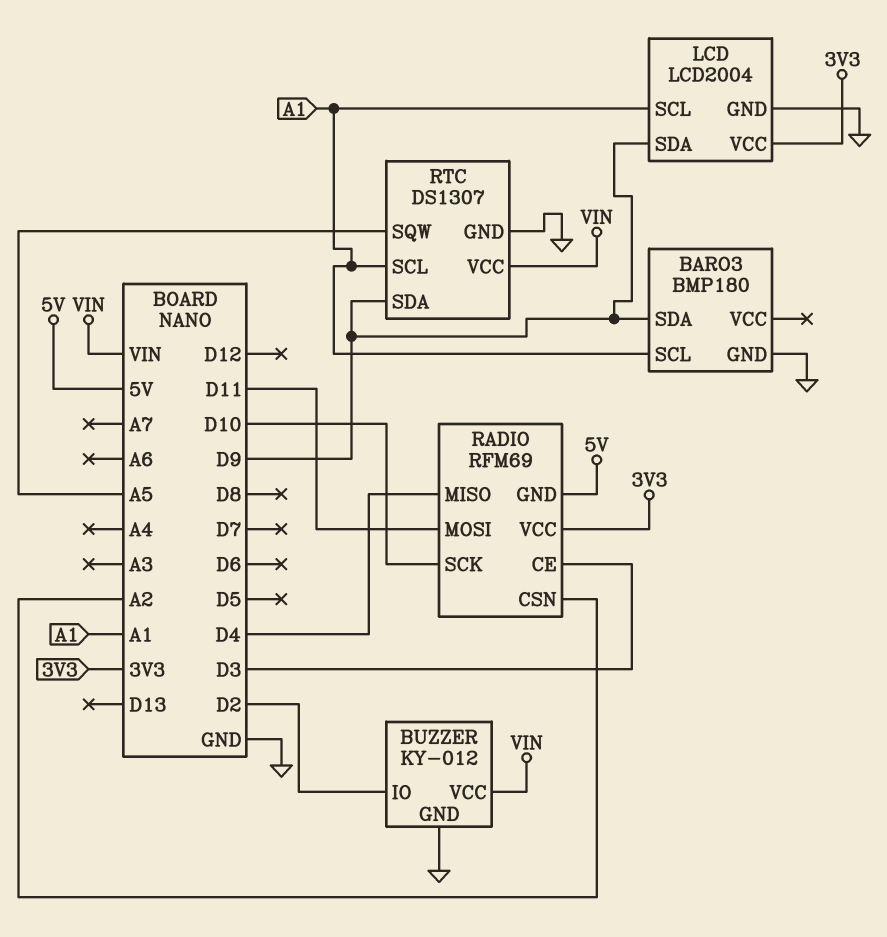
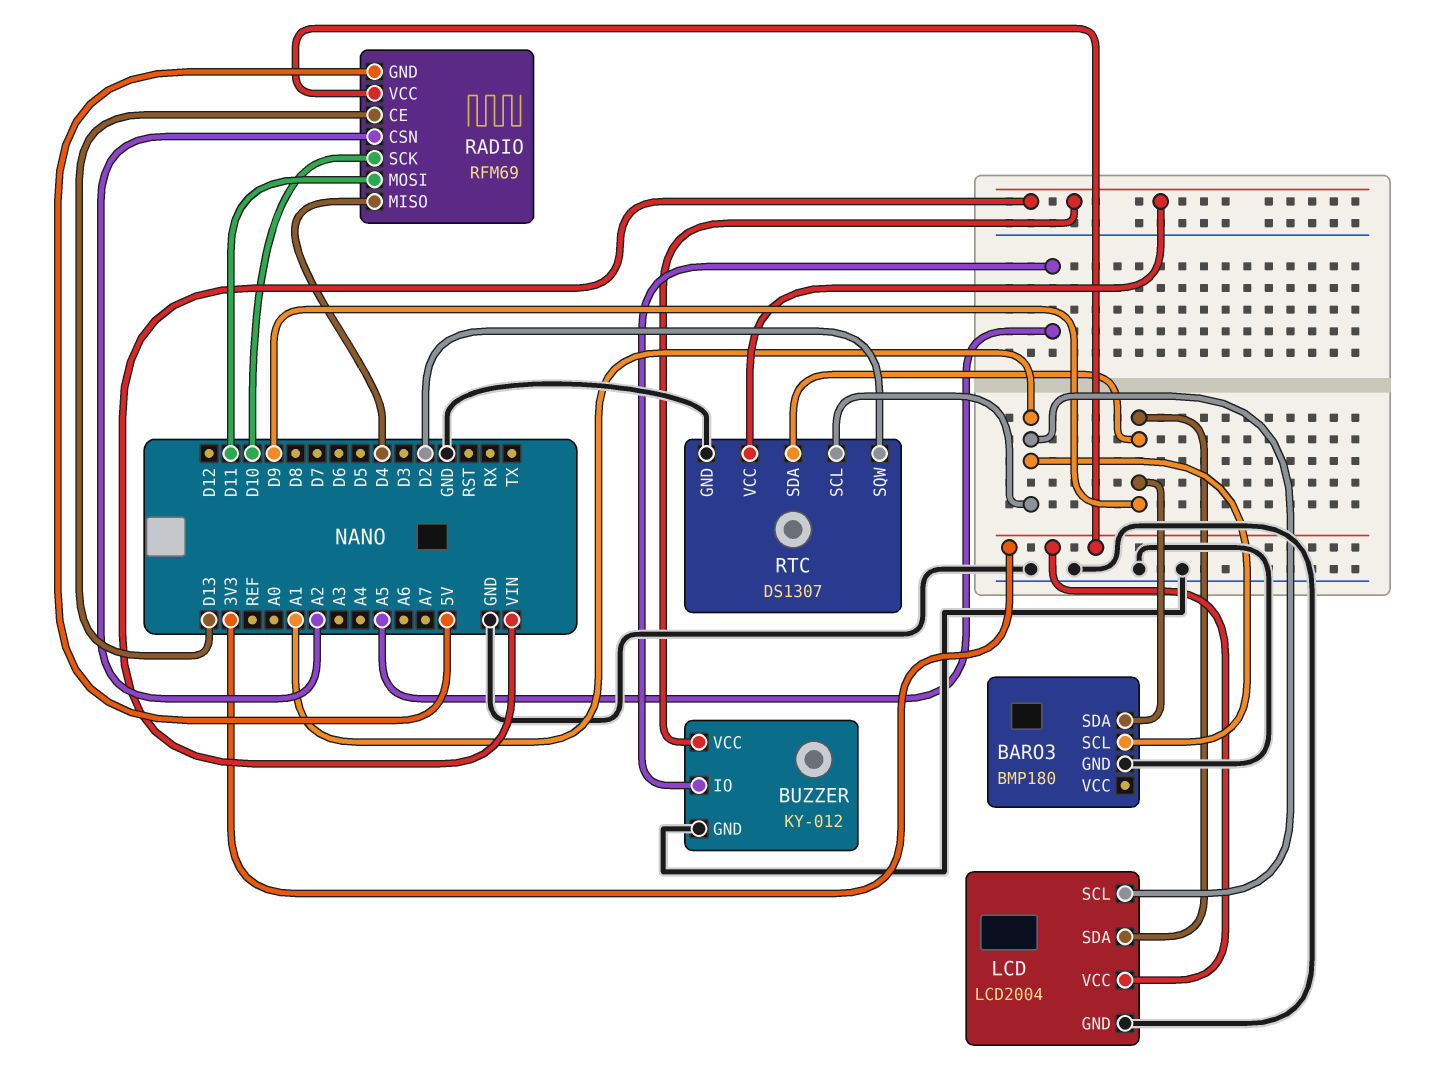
BUZZER pin IO: D2 -> A5
RADIO pin CE: D3 -> D13
RTC pin SQW: A5 -> D2

